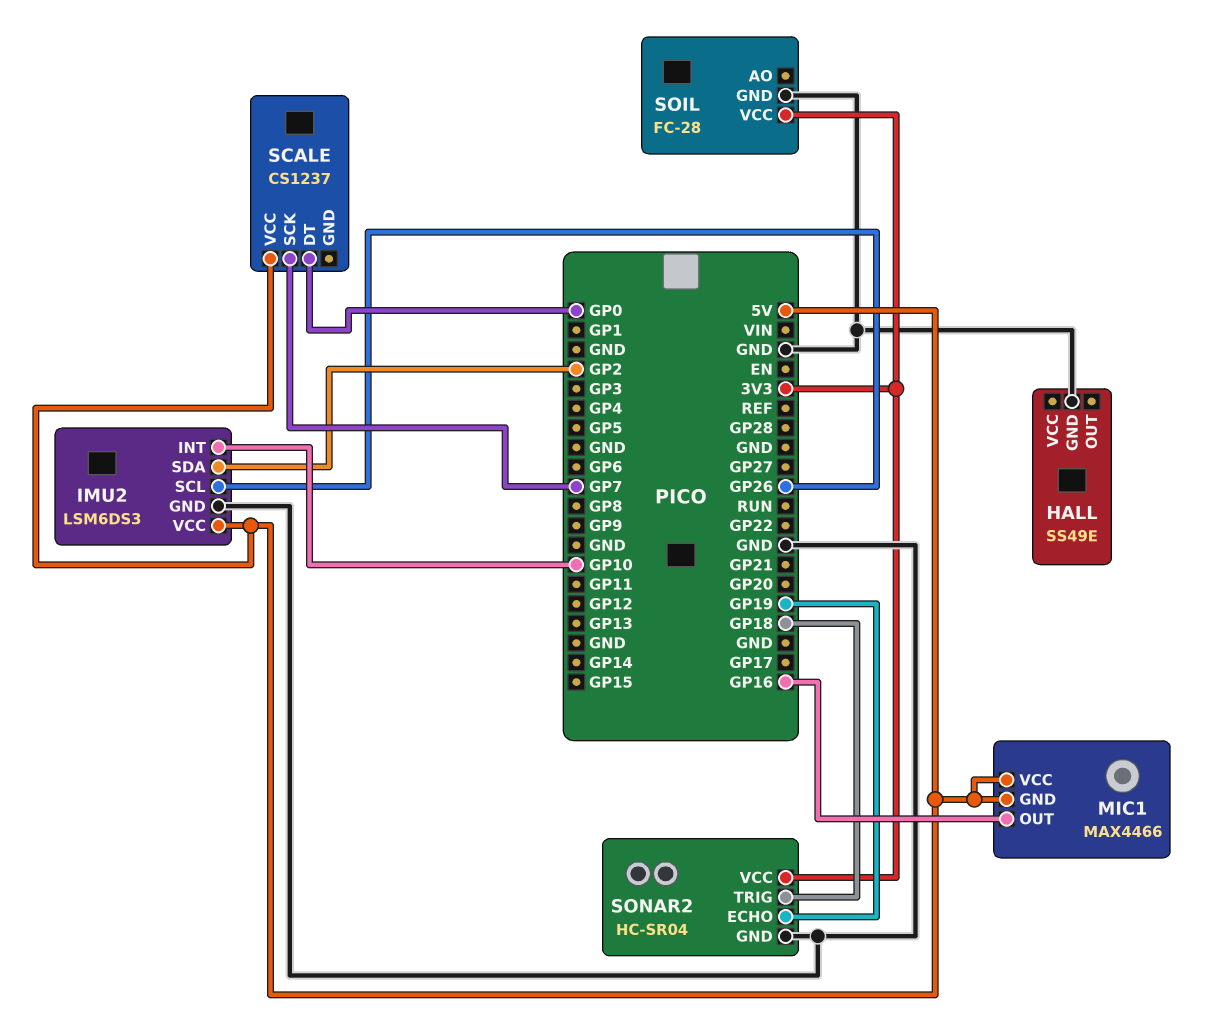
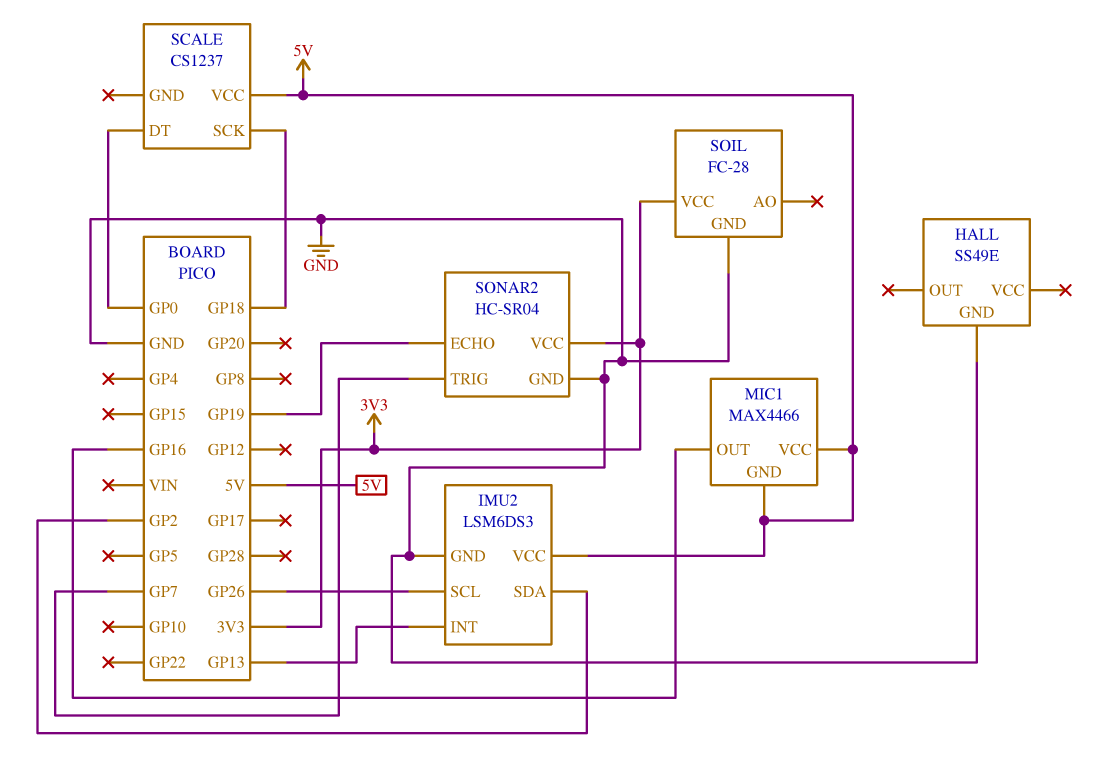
IMU2 pin INT: GP10 -> GP13
SCALE pin SCK: GP7 -> GP18
SONAR2 pin TRIG: GP18 -> GP7

